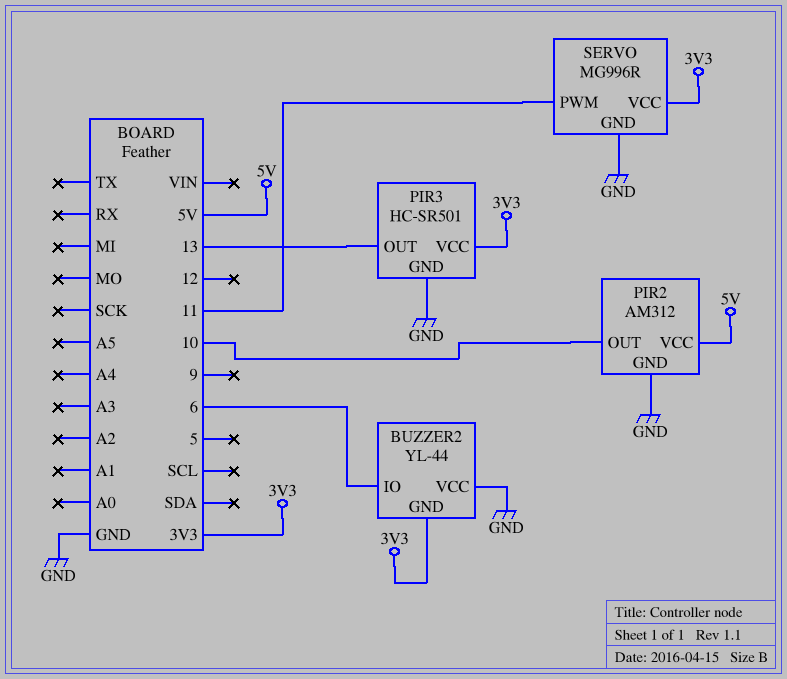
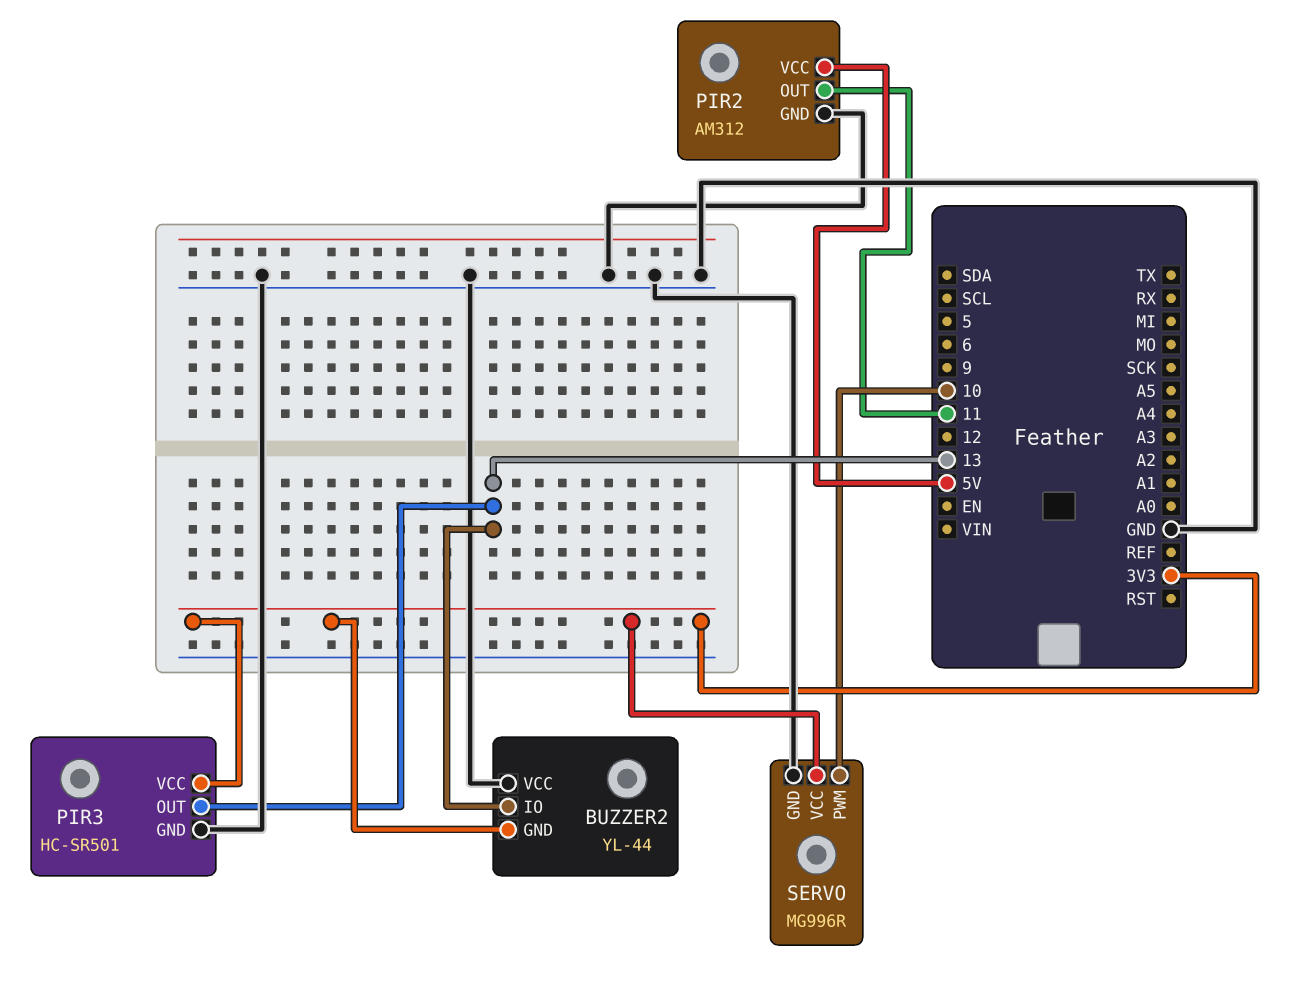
BUZZER2 pin IO: 6 -> 13
PIR2 pin OUT: 10 -> 11
SERVO pin PWM: 11 -> 10

